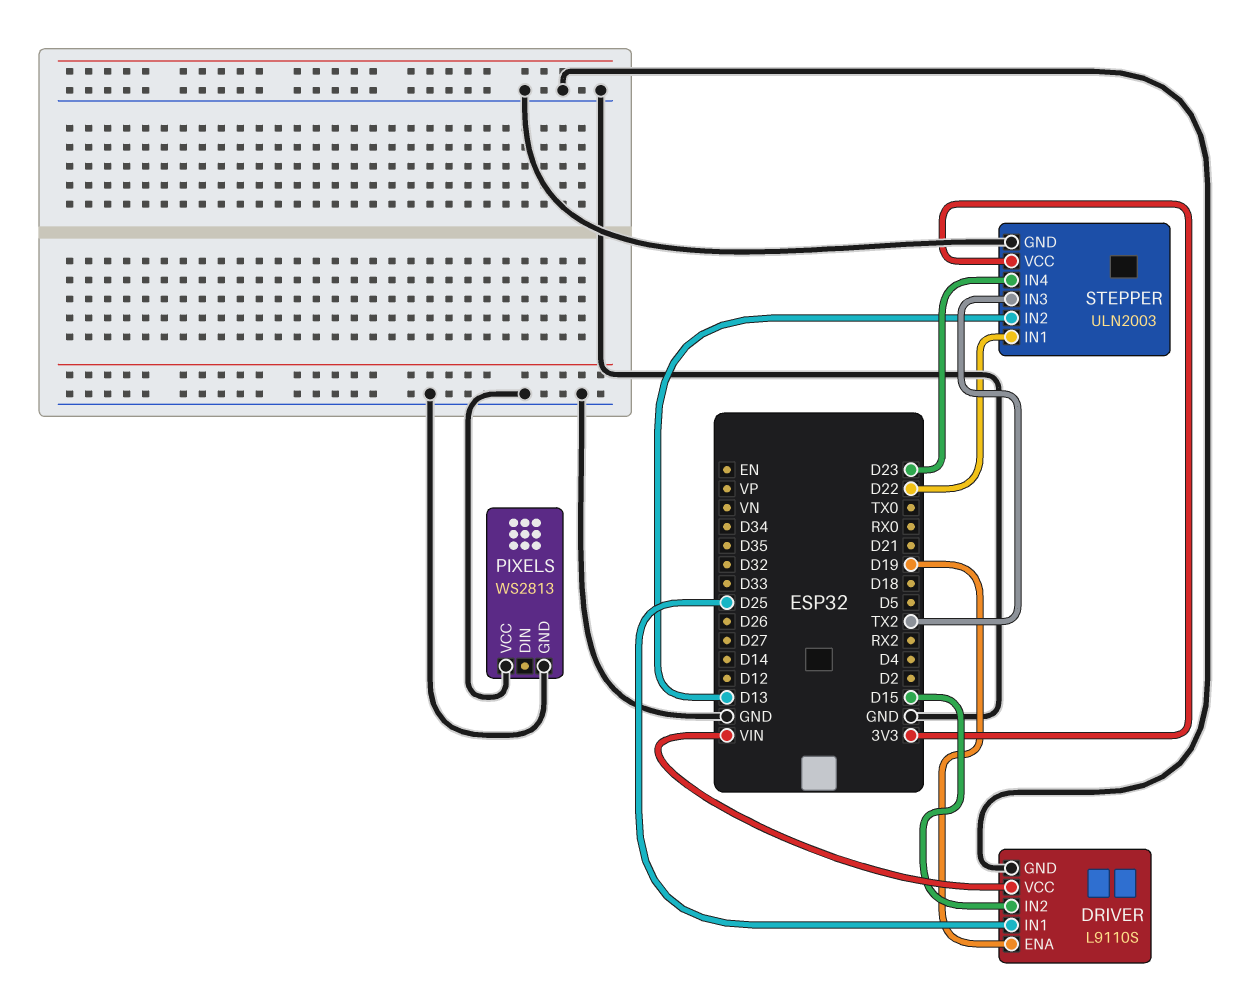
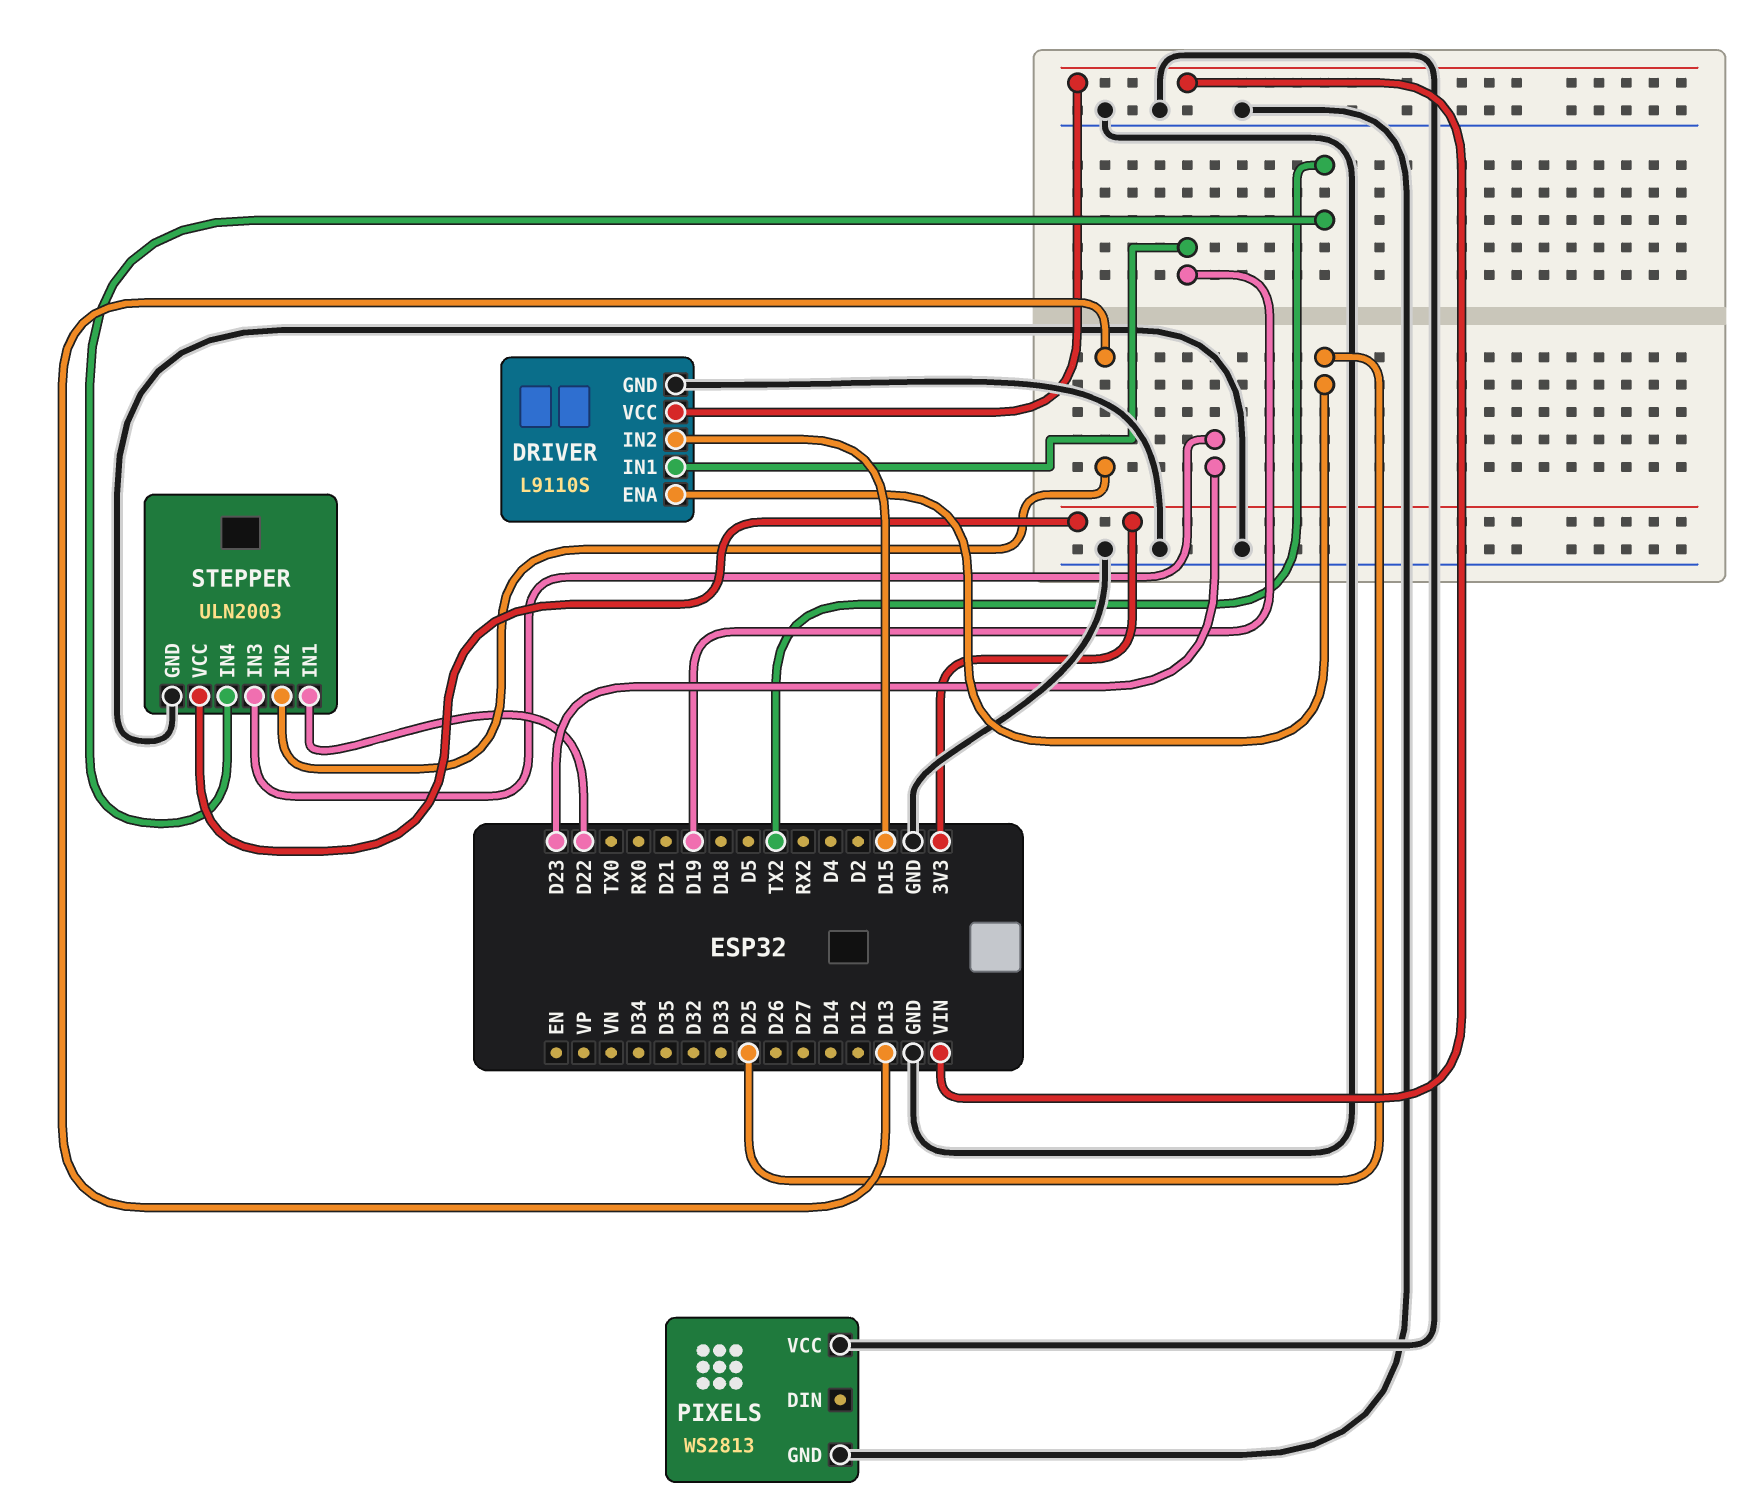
DRIVER pin ENA: D19 -> D25
DRIVER pin IN1: D25 -> D19
STEPPER pin IN3: TX2 -> D23
STEPPER pin IN4: D23 -> TX2

